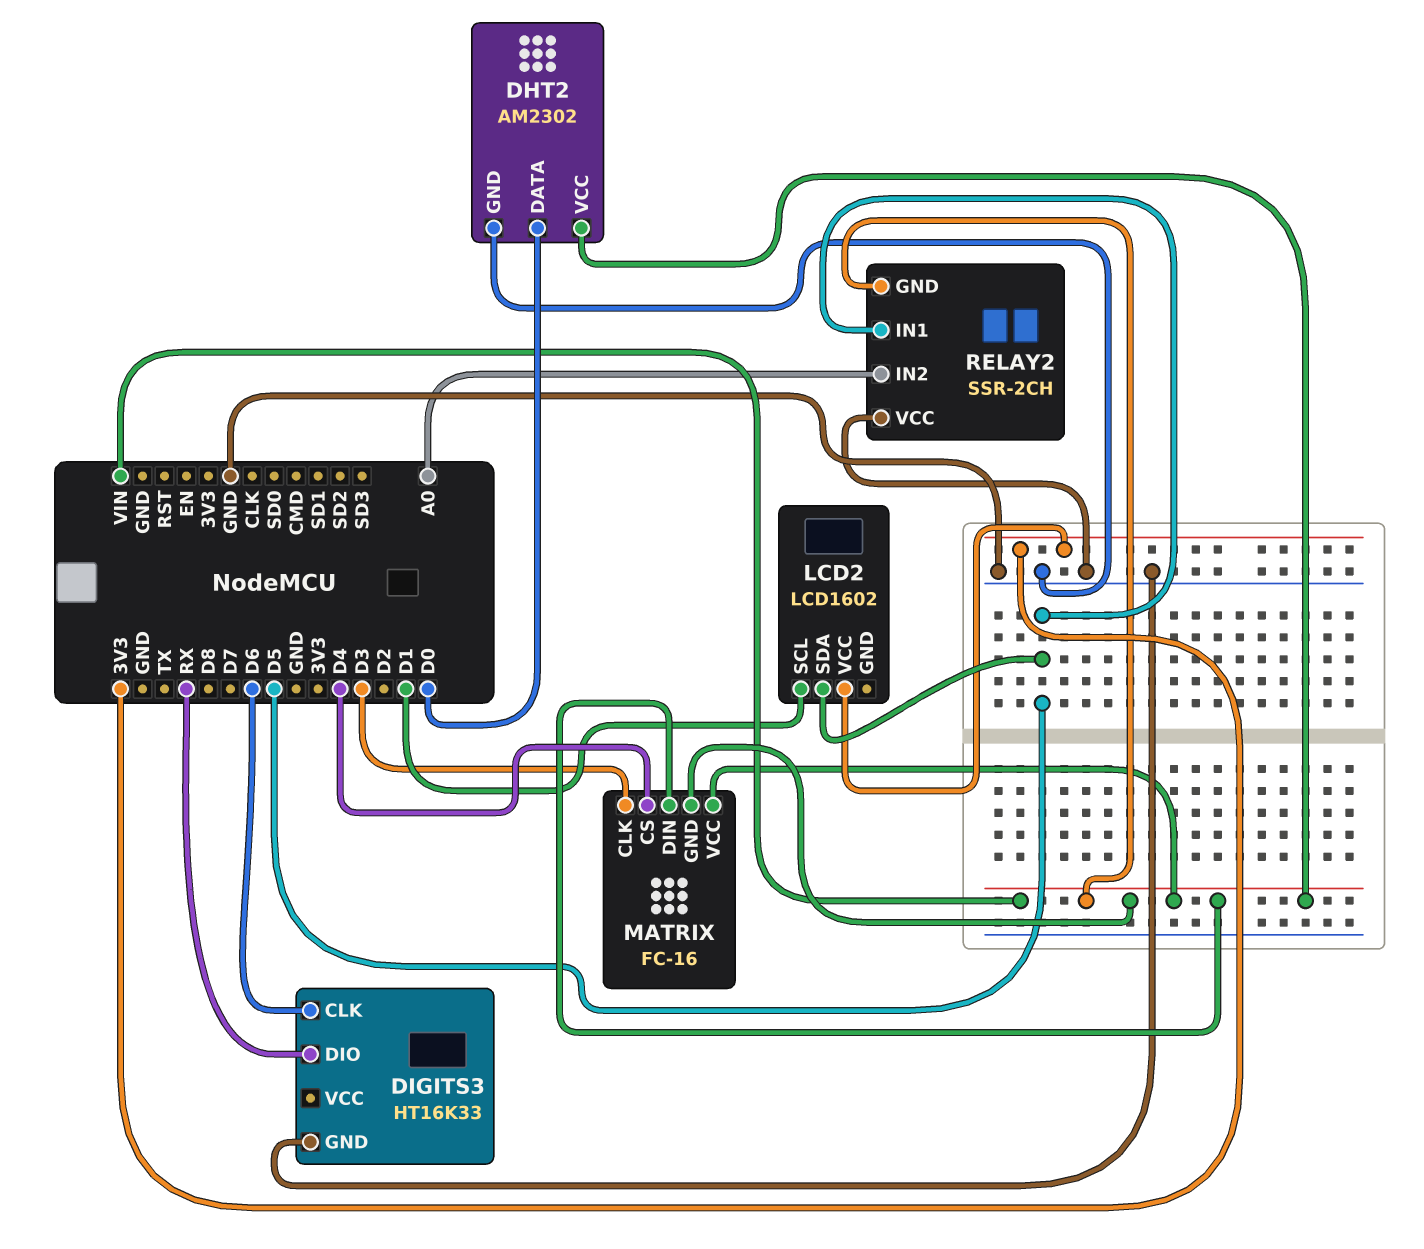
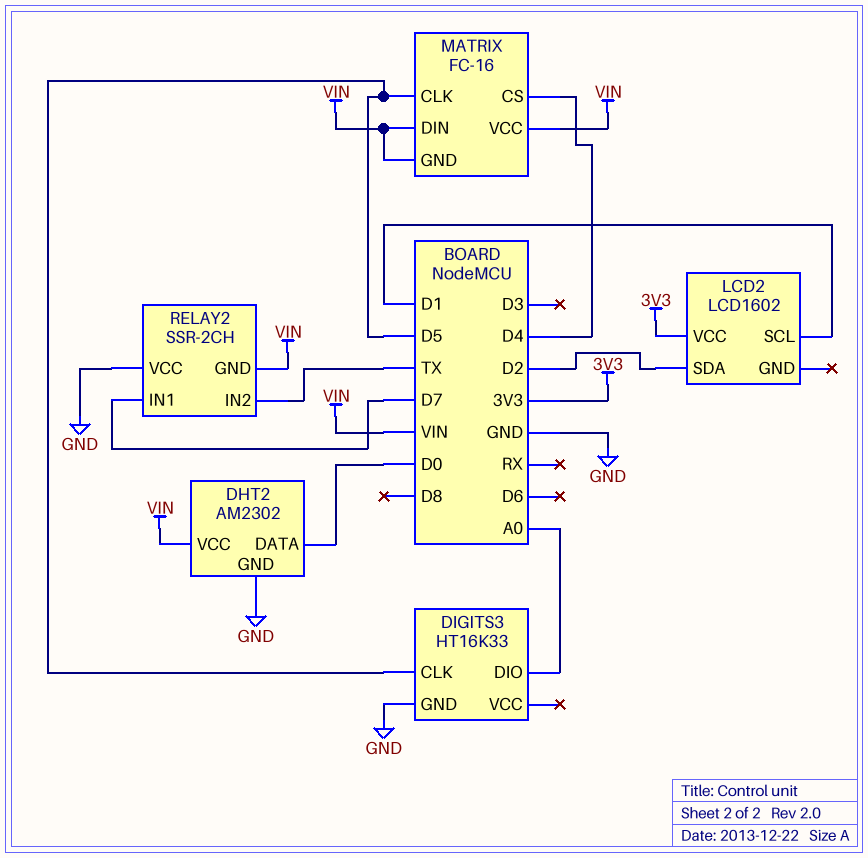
DIGITS3 pin CLK: D6 -> D5
DIGITS3 pin DIO: RX -> A0
LCD2 pin SDA: D5 -> D2
MATRIX pin CLK: D3 -> D5
RELAY2 pin IN1: D5 -> D7
RELAY2 pin IN2: A0 -> TX

